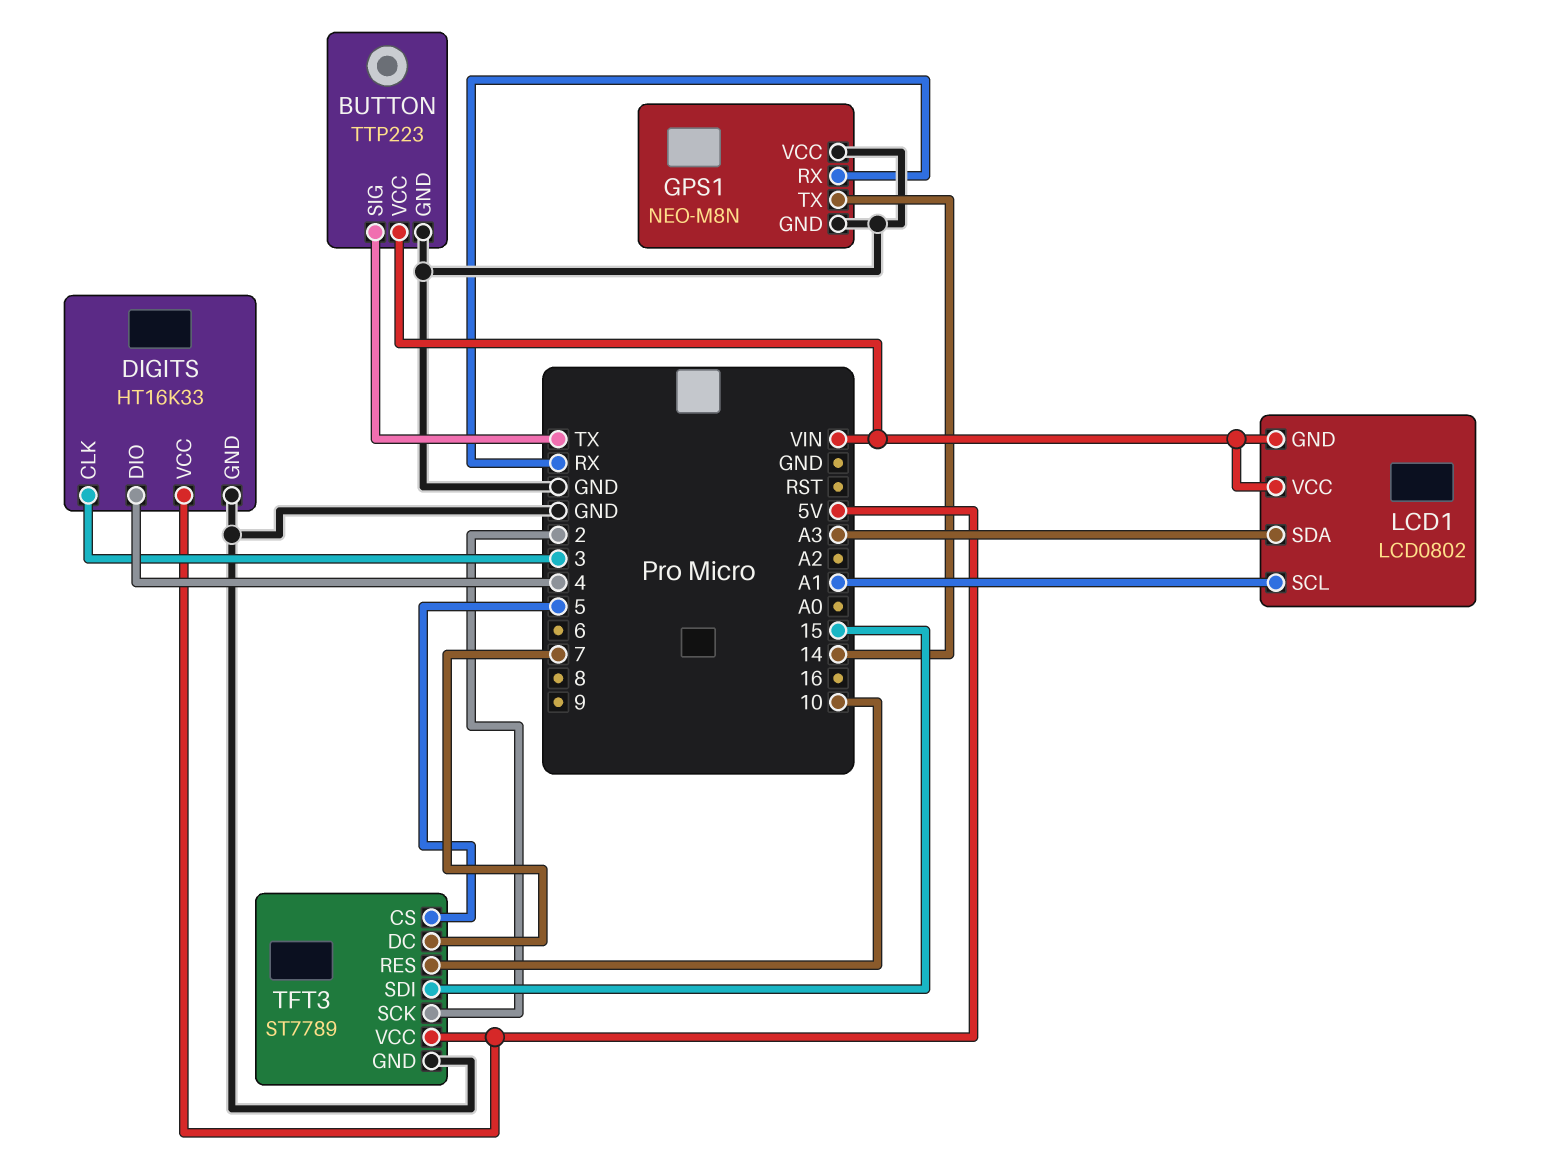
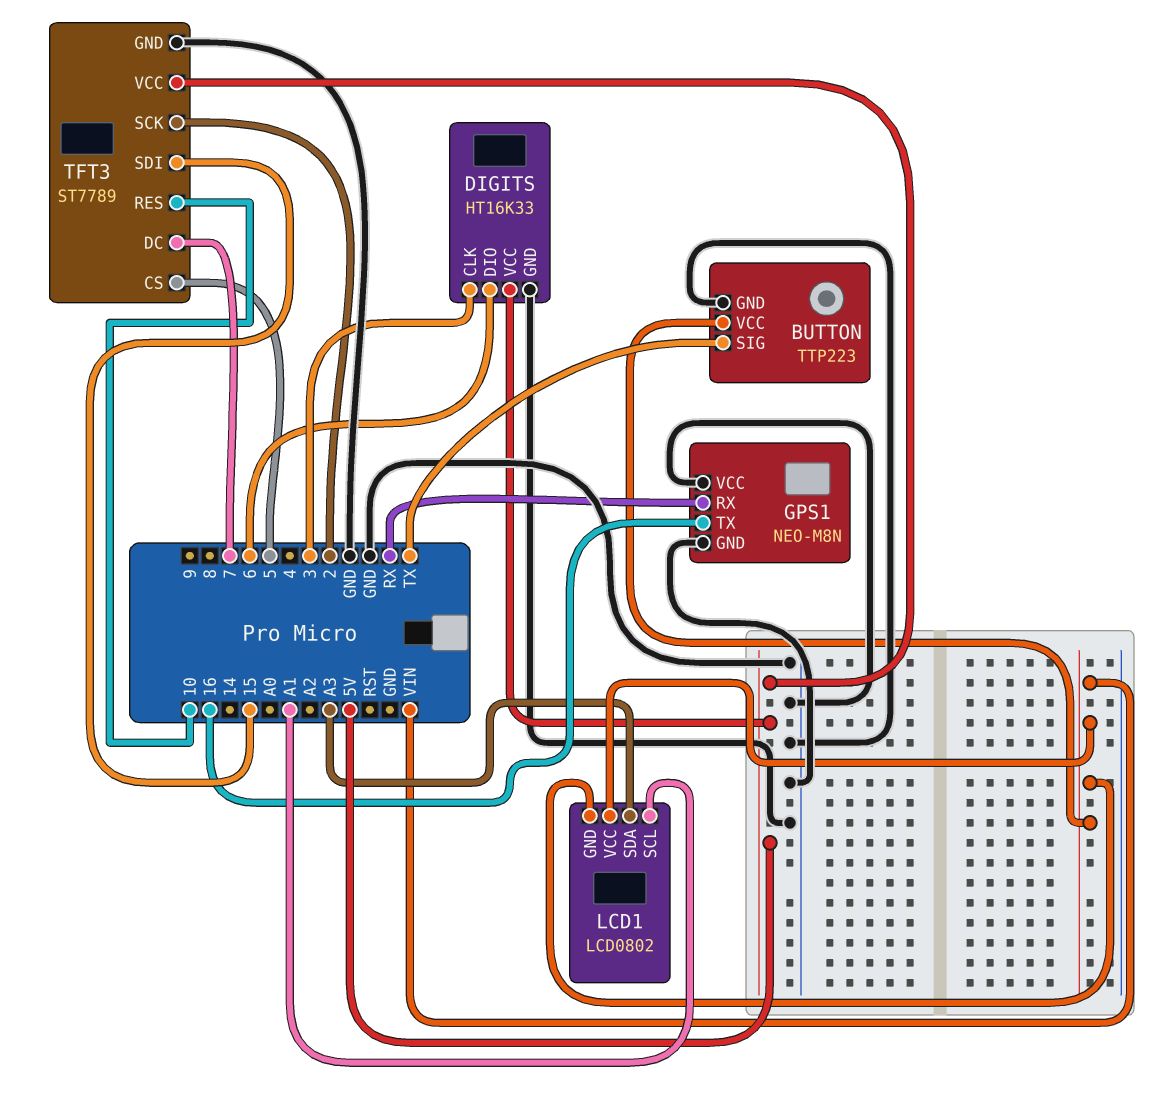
DIGITS pin DIO: 4 -> 6
GPS1 pin TX: 14 -> 16

